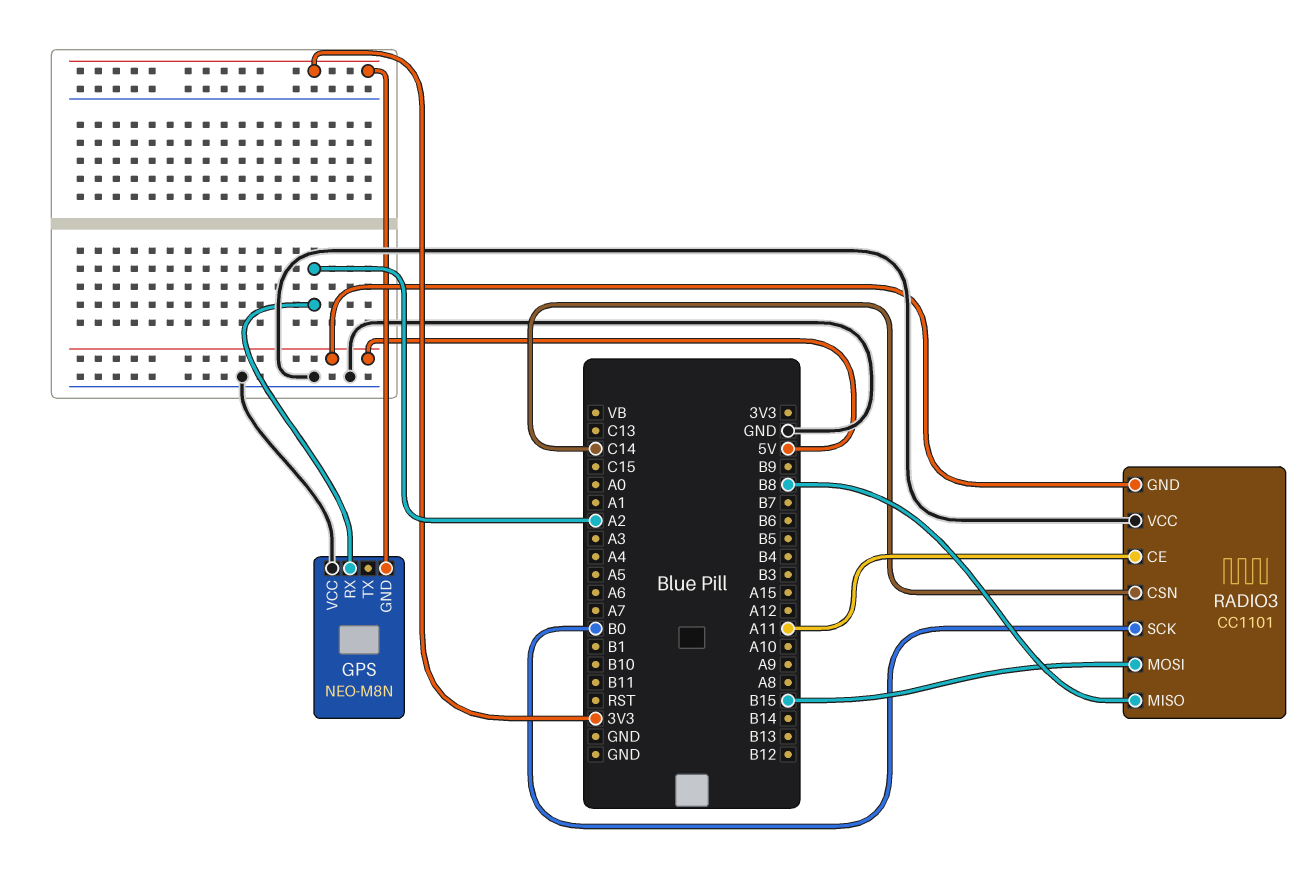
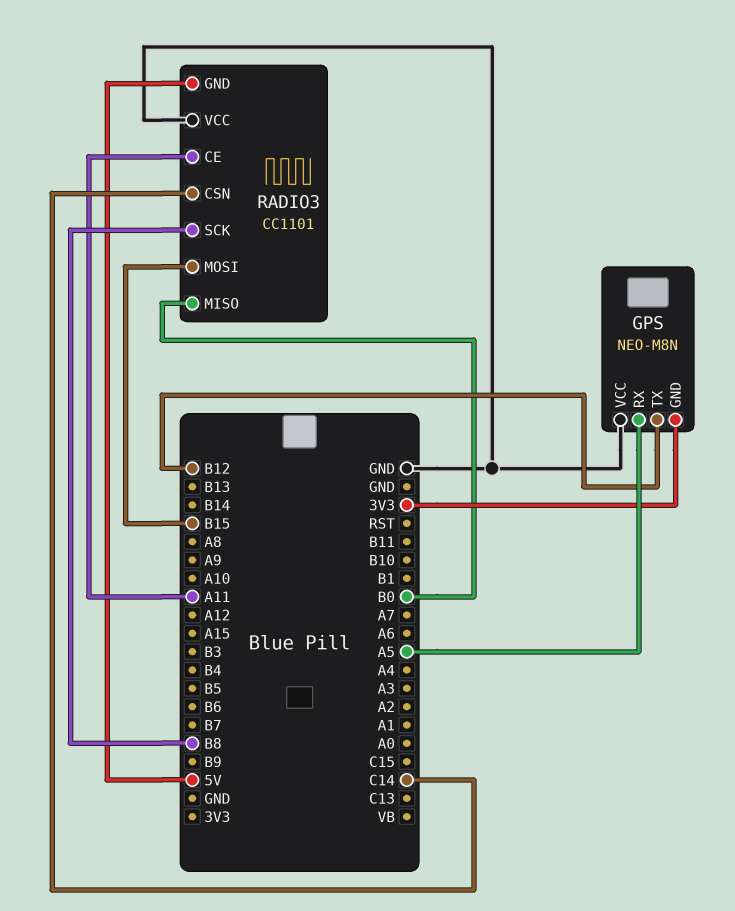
GPS pin RX: A2 -> A5
GPS pin TX: none -> B12
RADIO3 pin MISO: B8 -> B0
RADIO3 pin SCK: B0 -> B8

